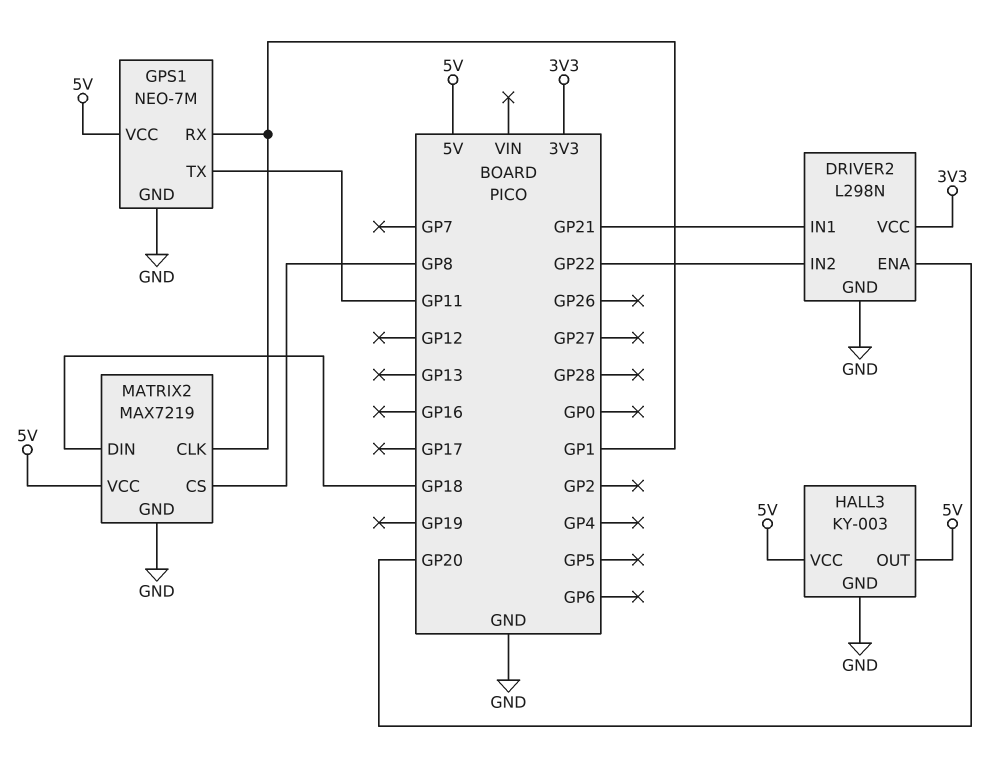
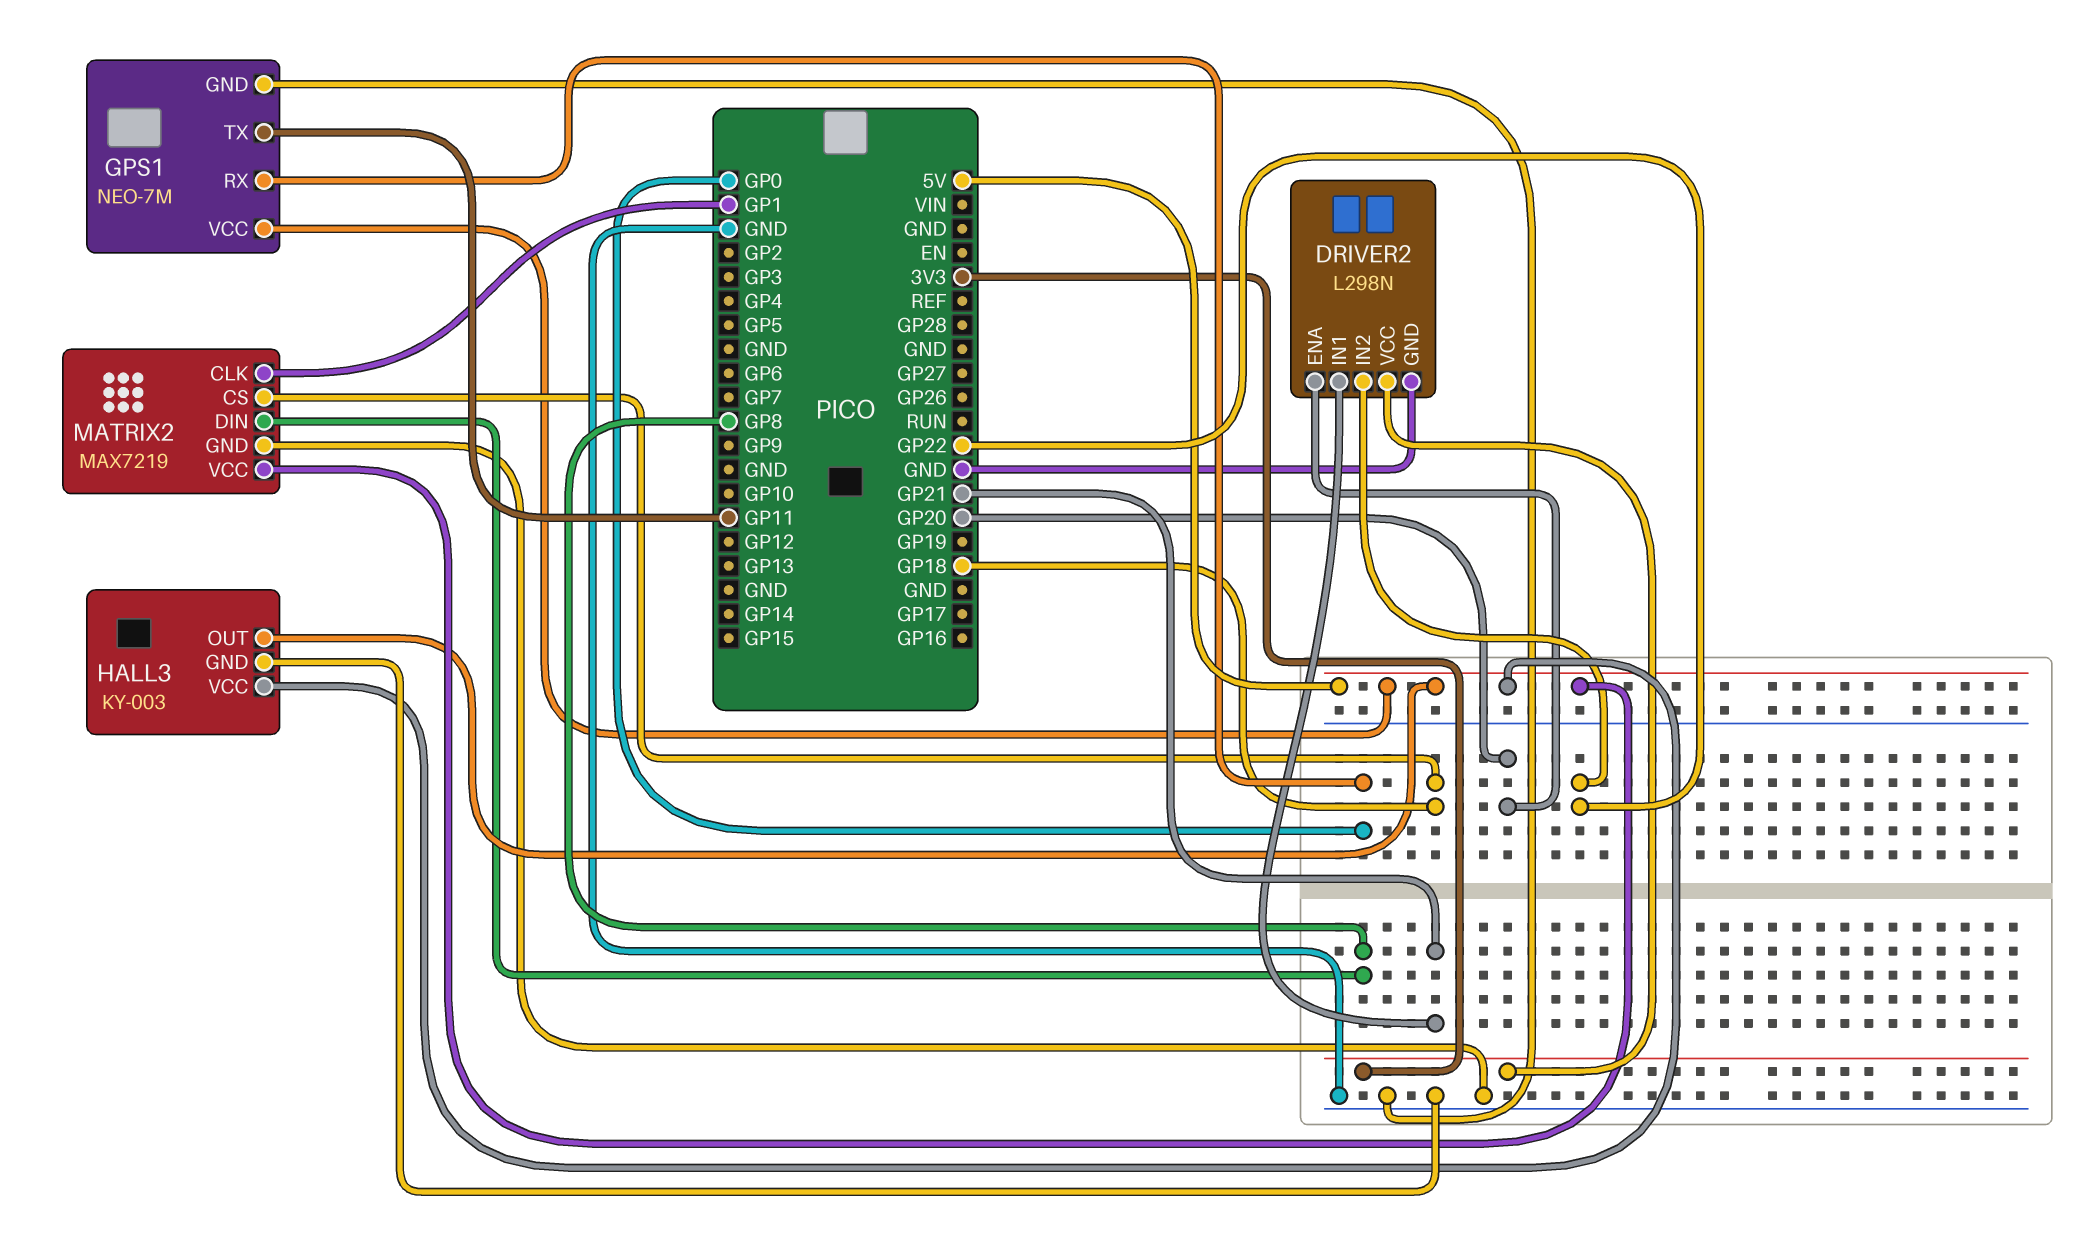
GPS1 pin RX: GP1 -> GP0
MATRIX2 pin CS: GP8 -> GP18
MATRIX2 pin DIN: GP18 -> GP8

